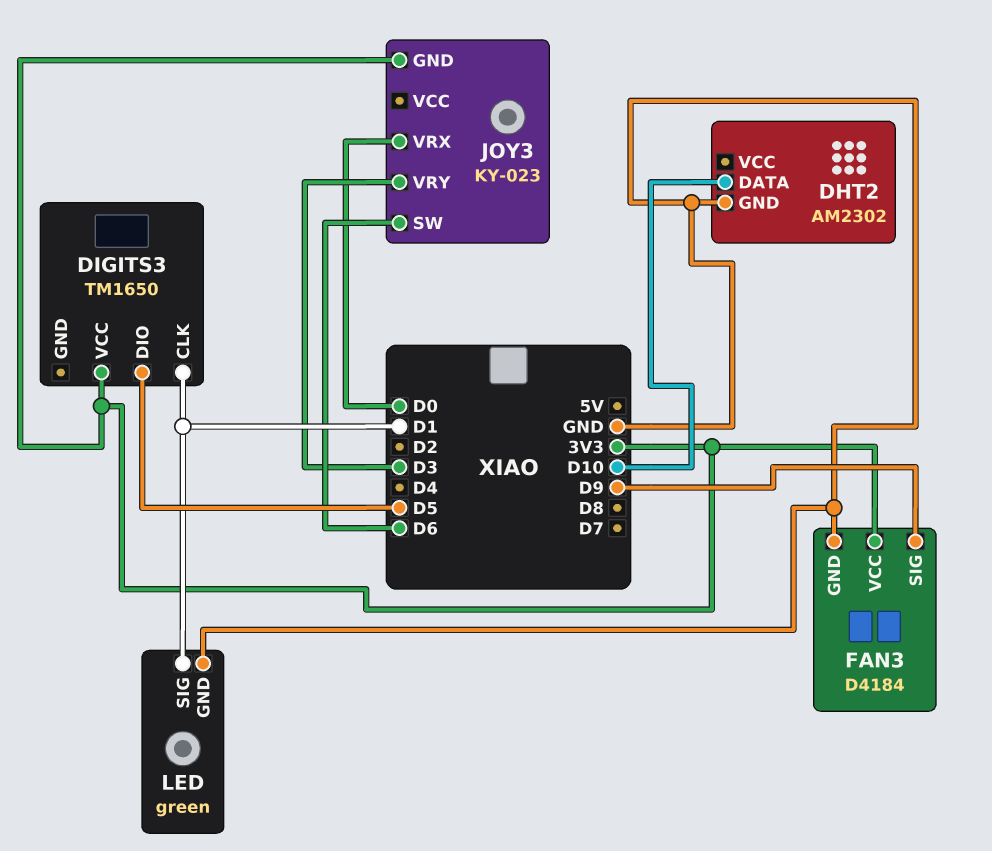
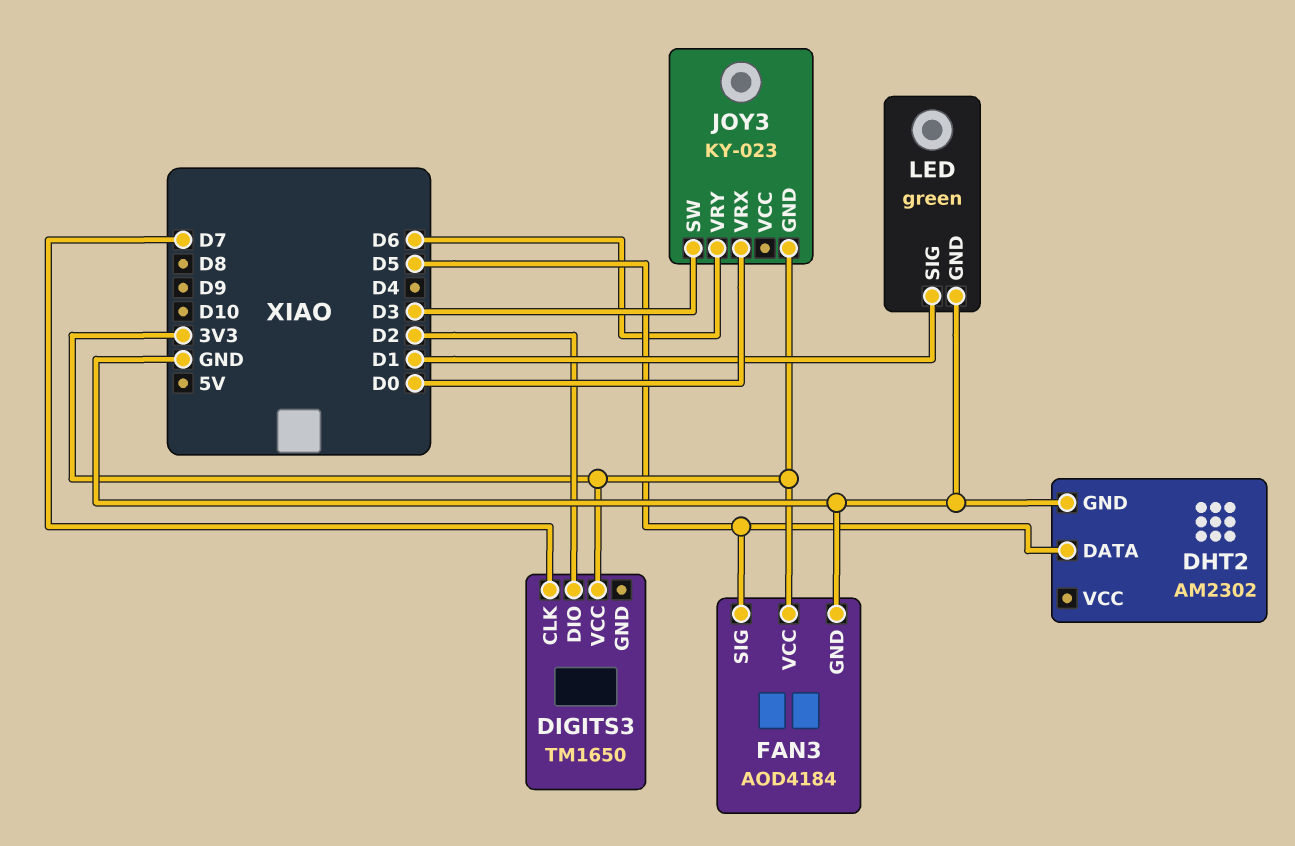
DHT2 pin DATA: D10 -> D5
DIGITS3 pin CLK: D1 -> D7
DIGITS3 pin DIO: D5 -> D2
FAN3: D4184 -> AOD4184
FAN3 pin SIG: D9 -> D5
JOY3 pin SW: D6 -> D3
JOY3 pin VRY: D3 -> D6

